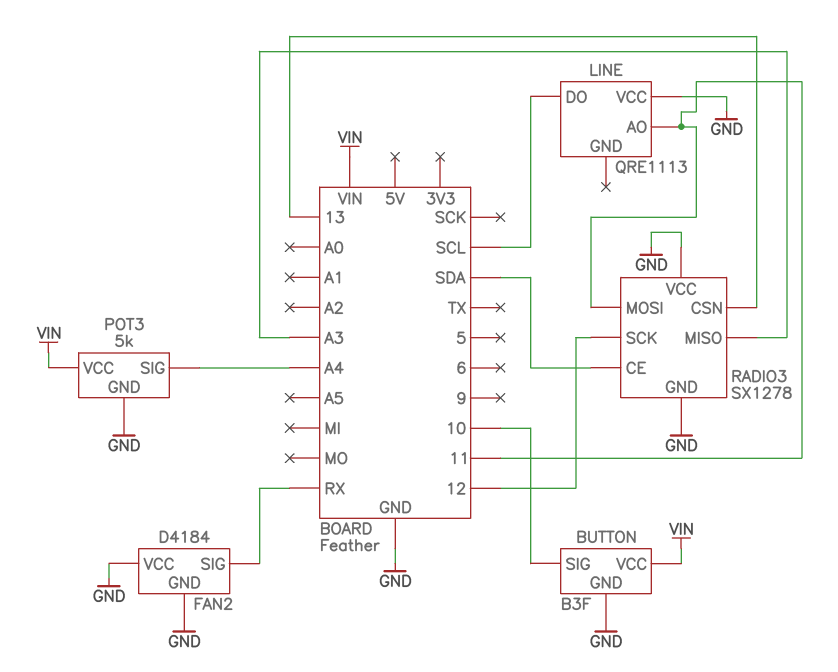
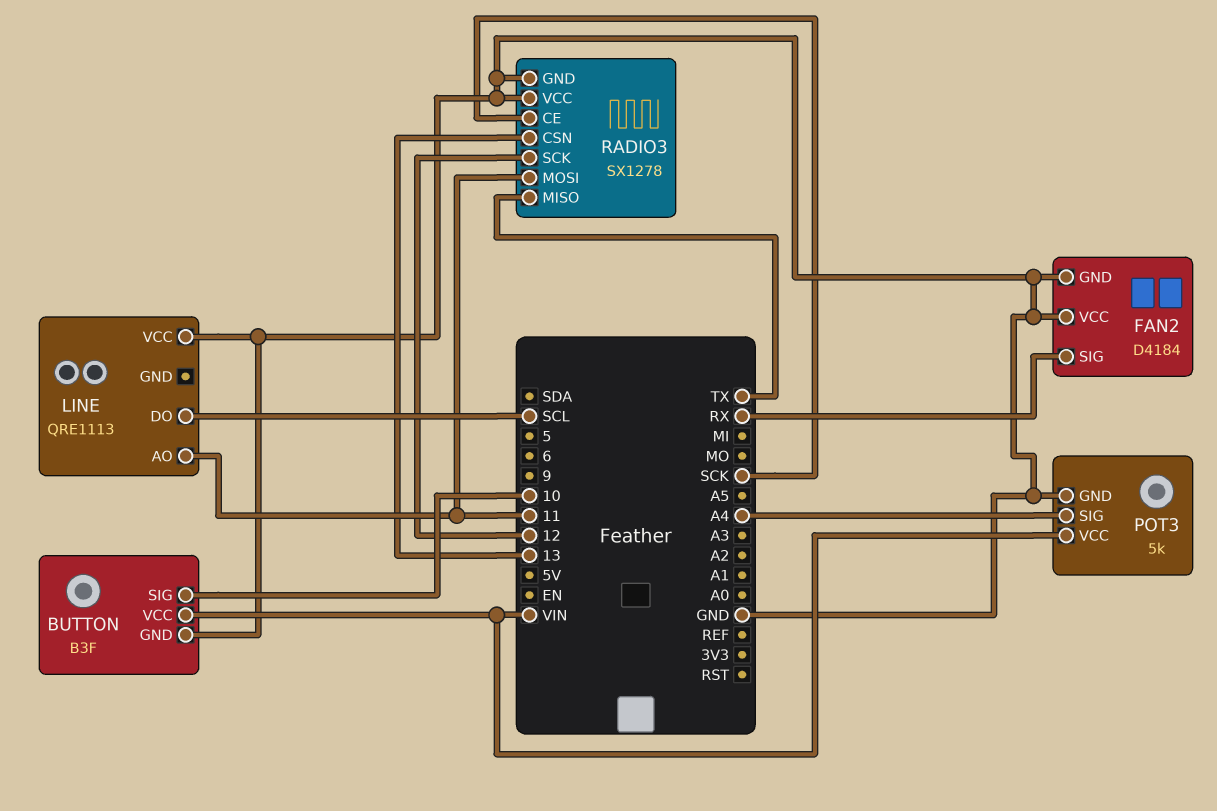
RADIO3 pin CE: SDA -> SCK
RADIO3 pin MISO: A3 -> TX

